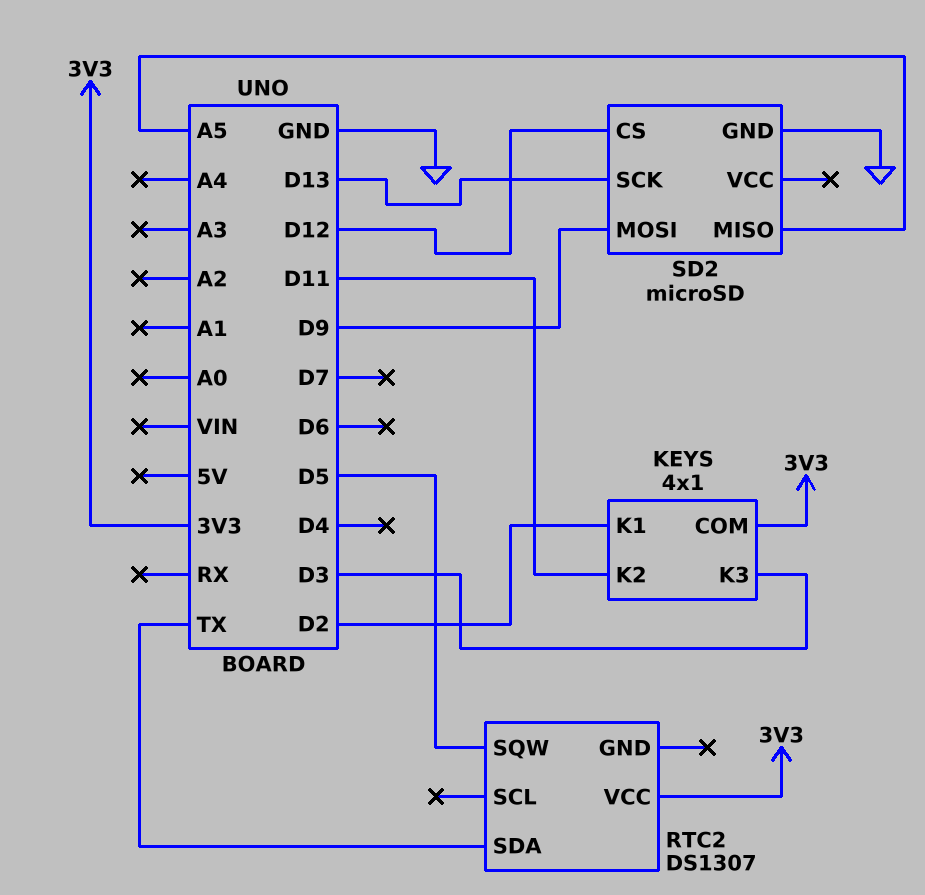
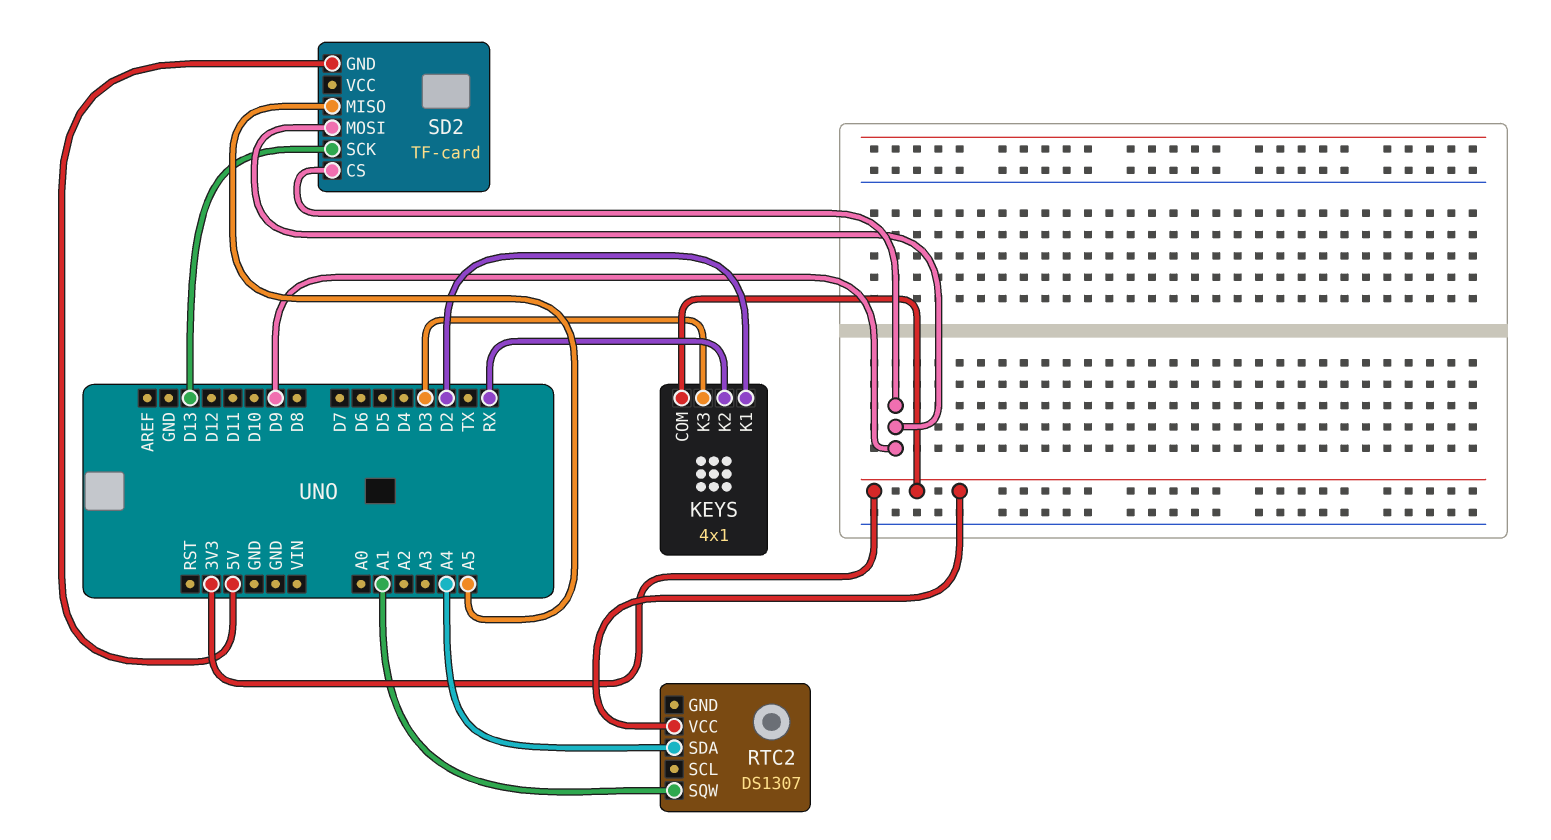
KEYS pin K2: D11 -> RX
RTC2 pin SDA: TX -> A4
RTC2 pin SQW: D5 -> A1
SD2: microSD -> TF-card
SD2 pin CS: D12 -> D9
SD2 pin GND: GND -> 5V

